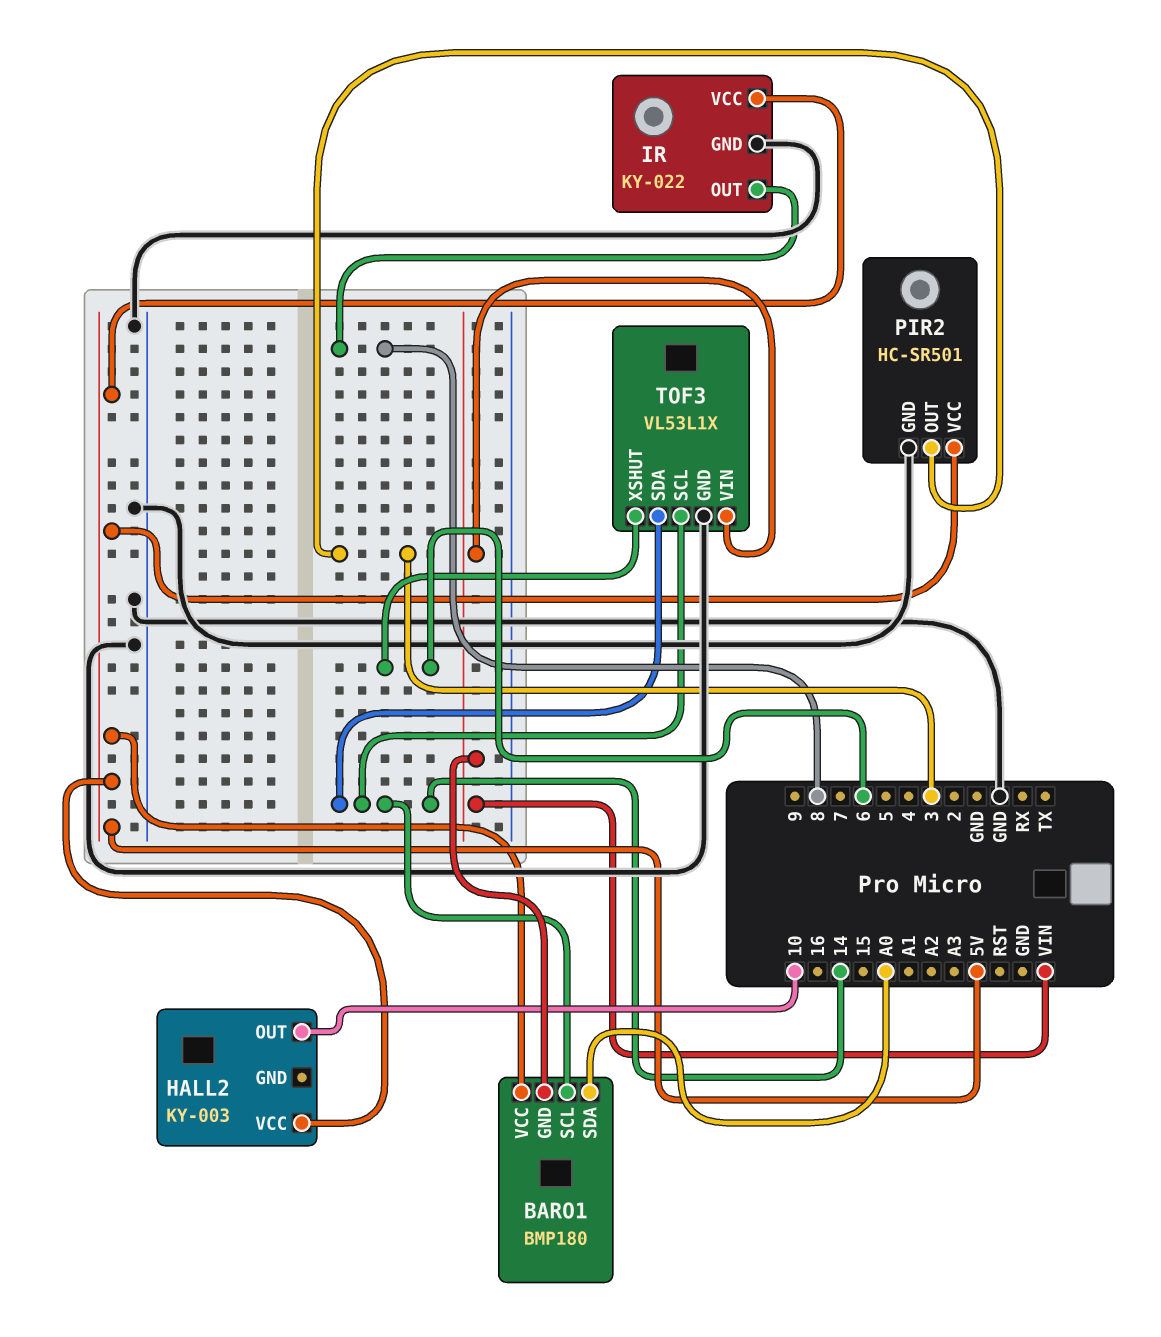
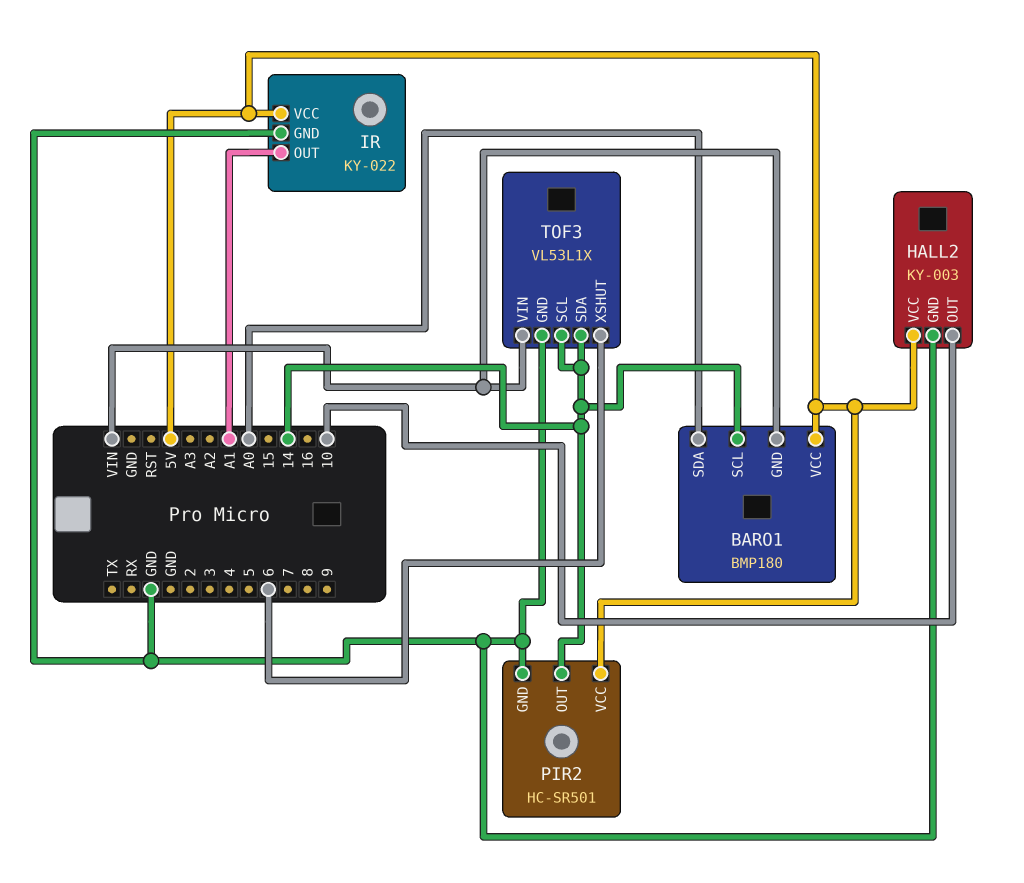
HALL2 pin GND: none -> GND
IR pin OUT: 8 -> A1
PIR2 pin OUT: 3 -> 14

